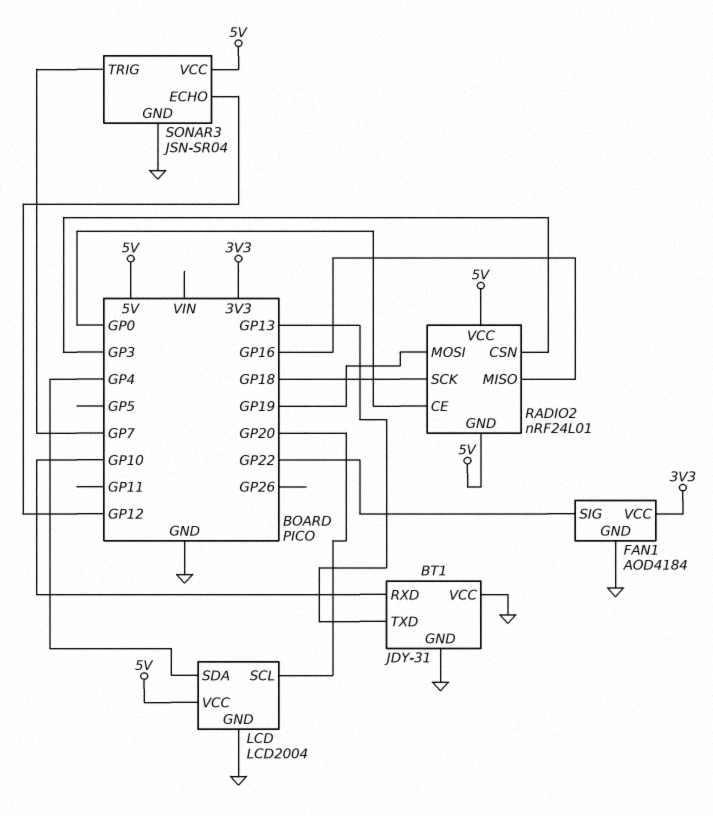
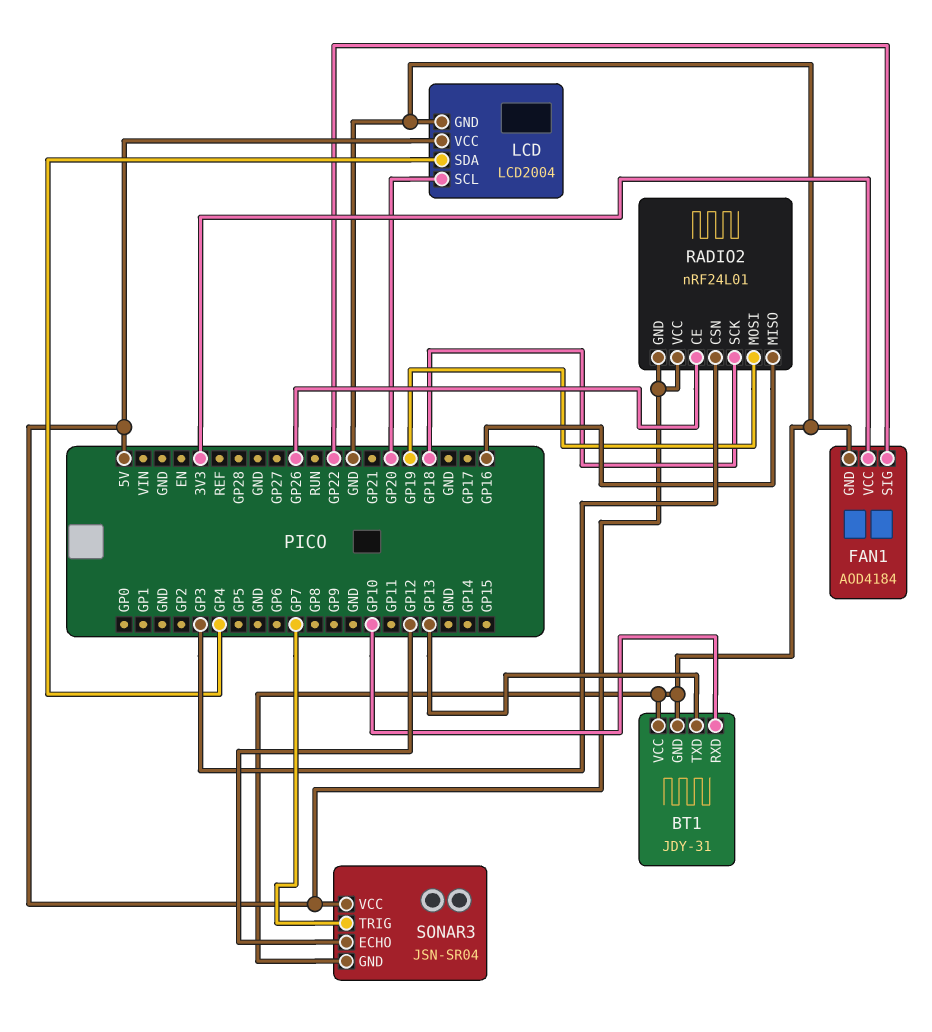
RADIO2 pin CE: GP0 -> GP26

